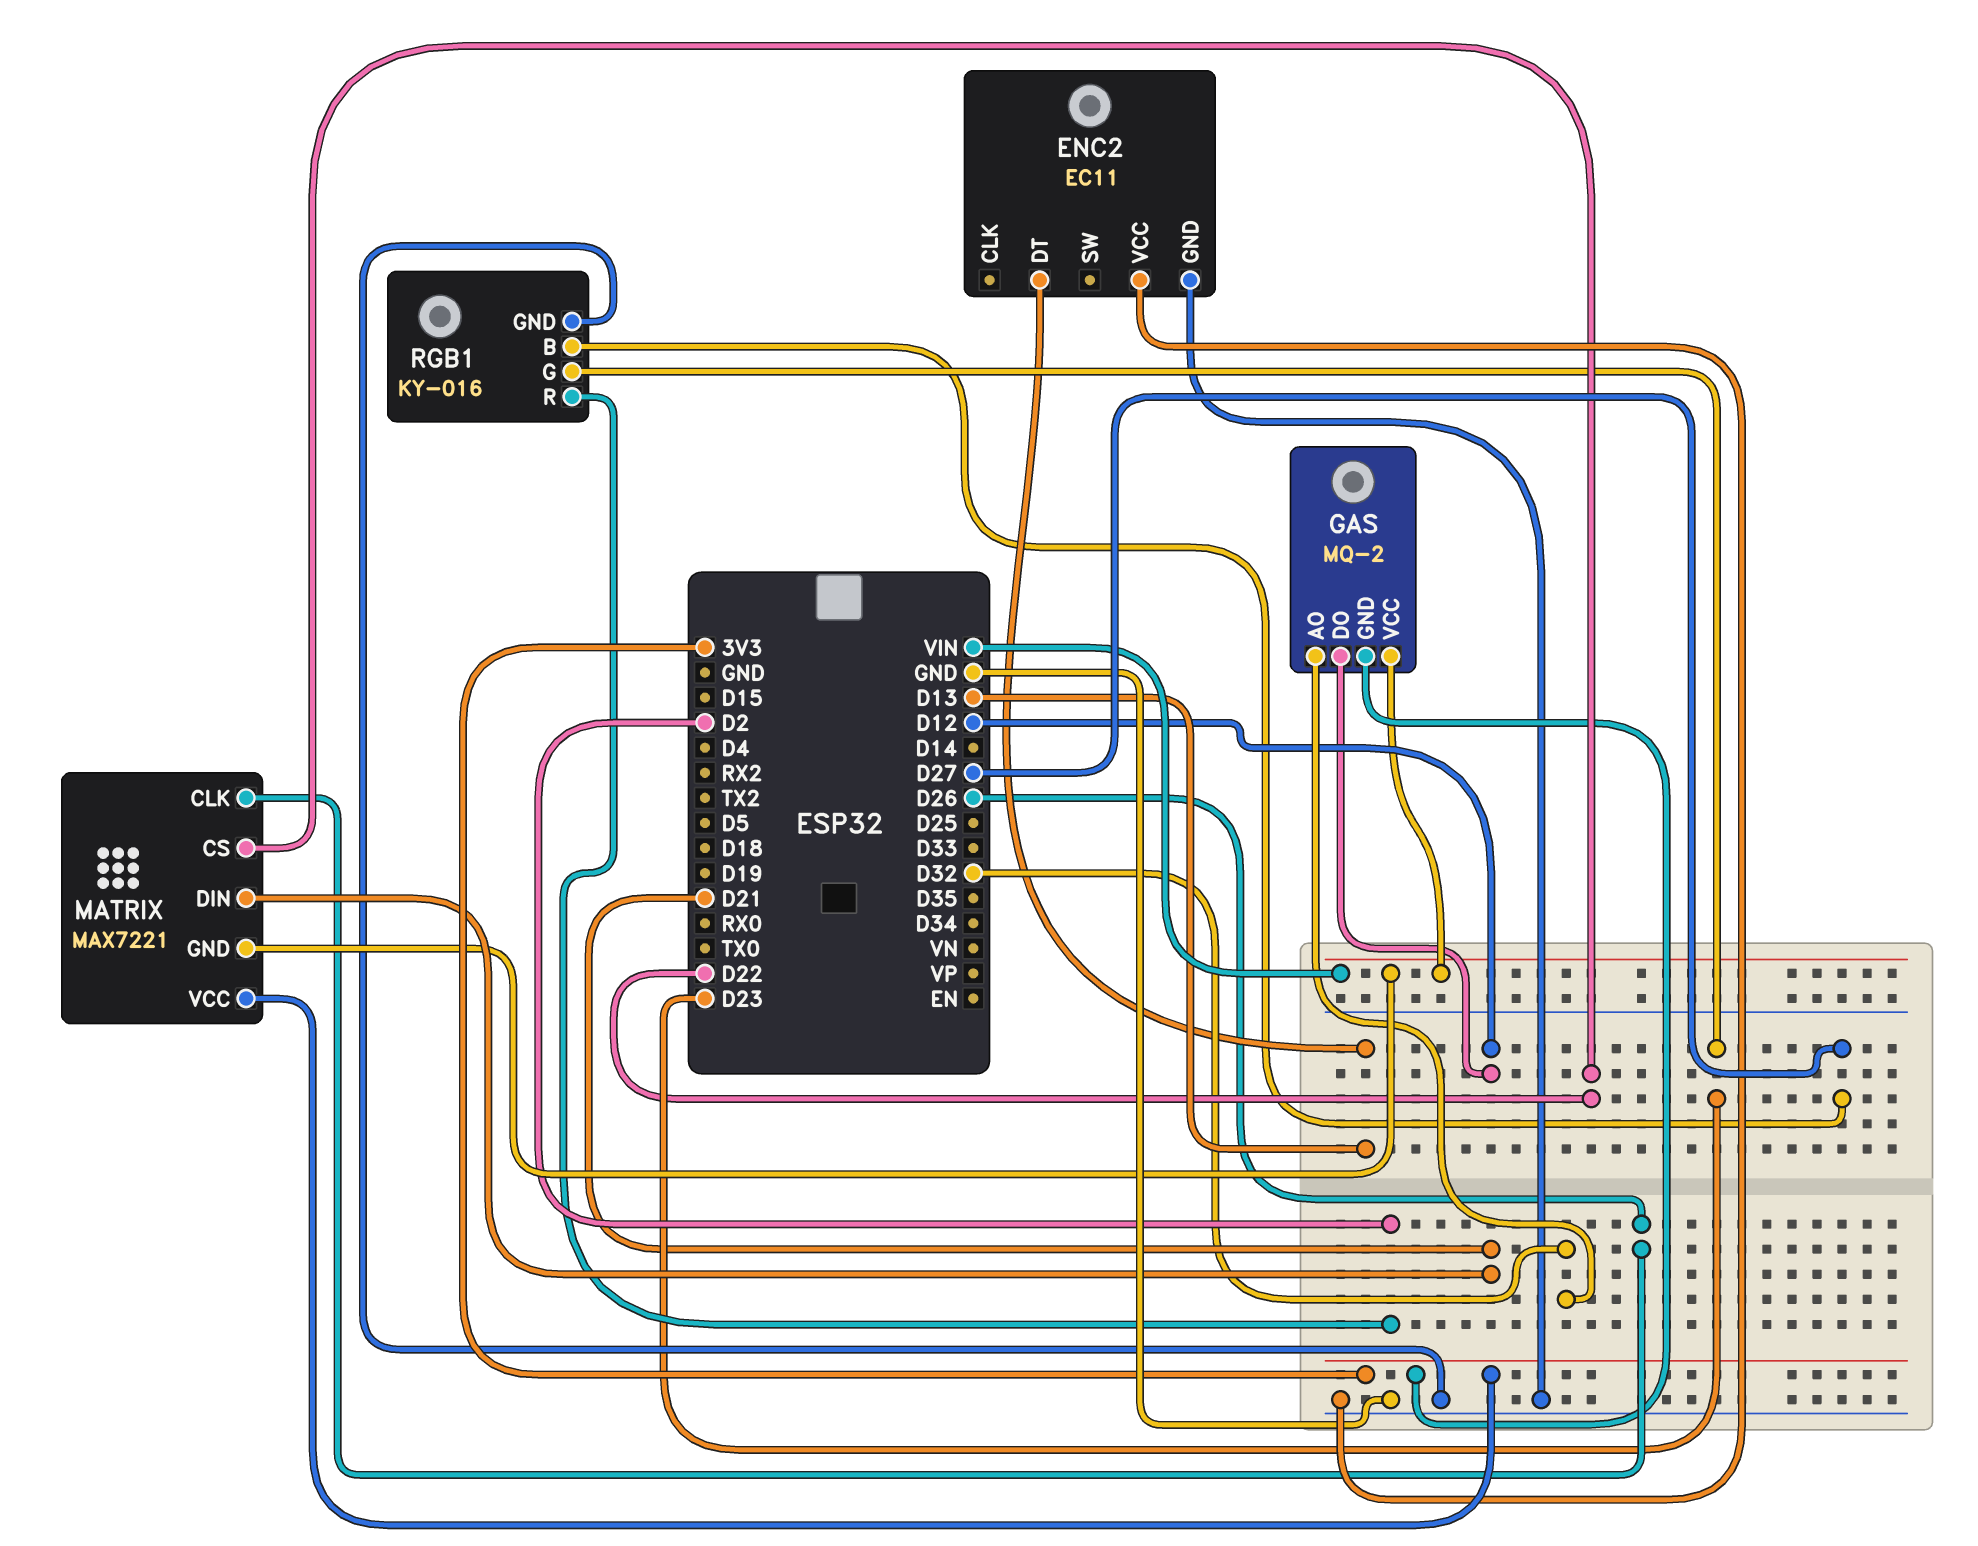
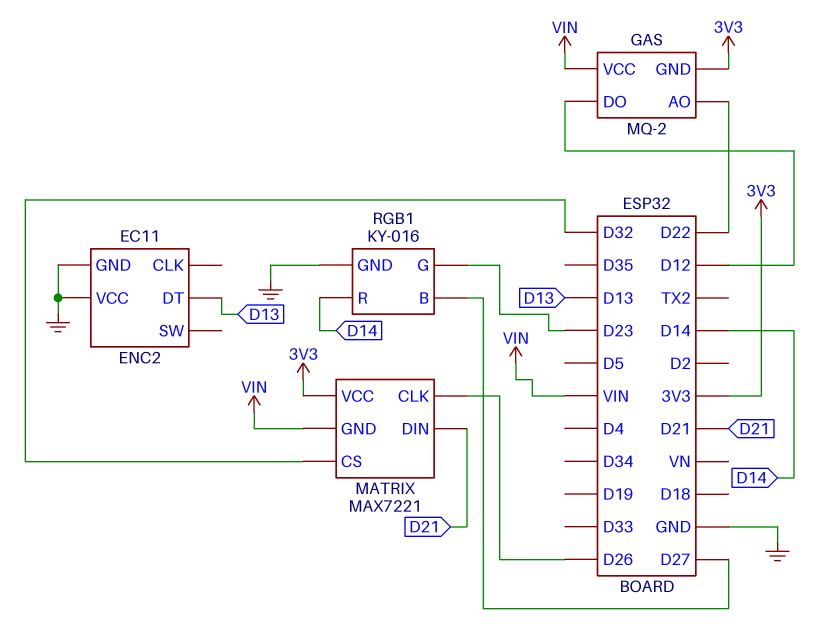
GAS pin AO: D32 -> D22
MATRIX pin CS: D22 -> D32
RGB1 pin R: D2 -> D14

